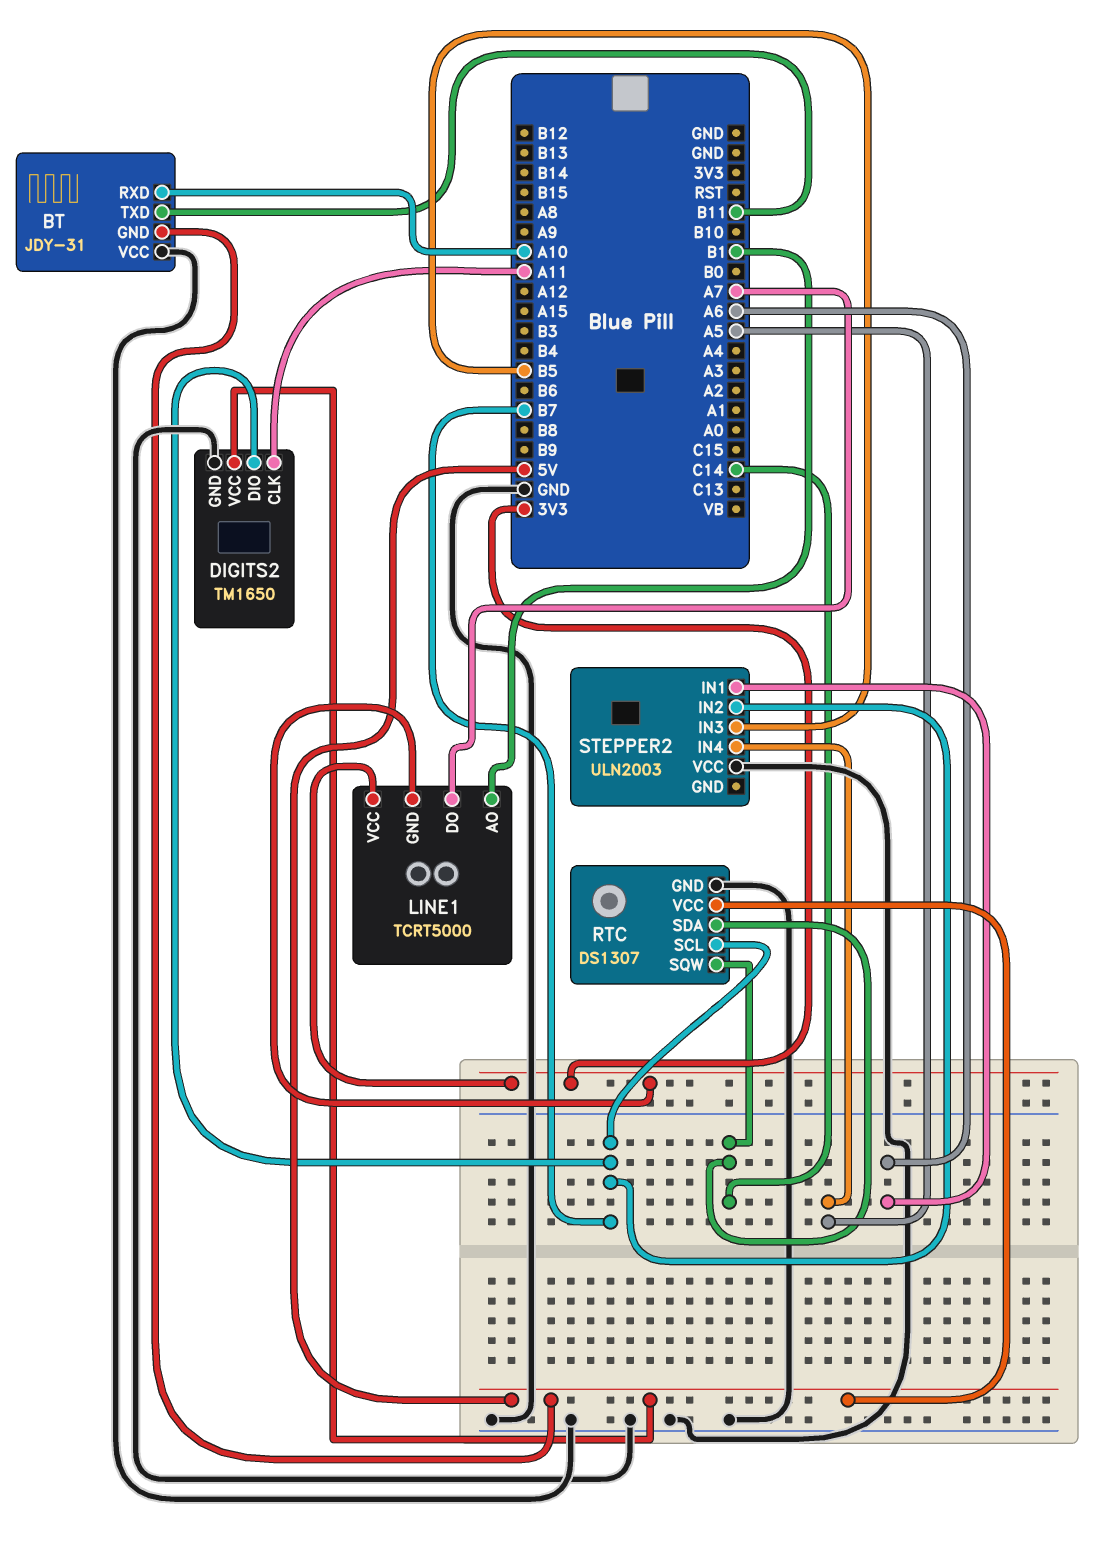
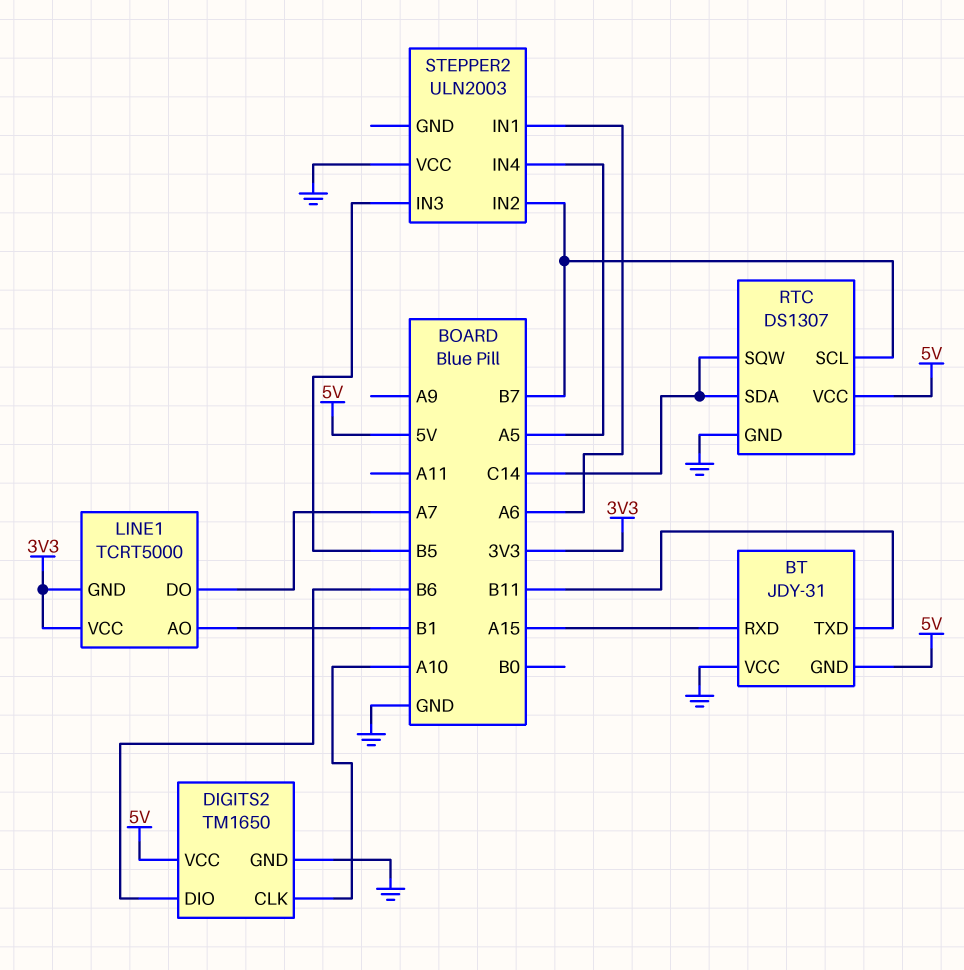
BT pin RXD: A10 -> A15
DIGITS2 pin CLK: A11 -> A10
DIGITS2 pin DIO: B7 -> B6

